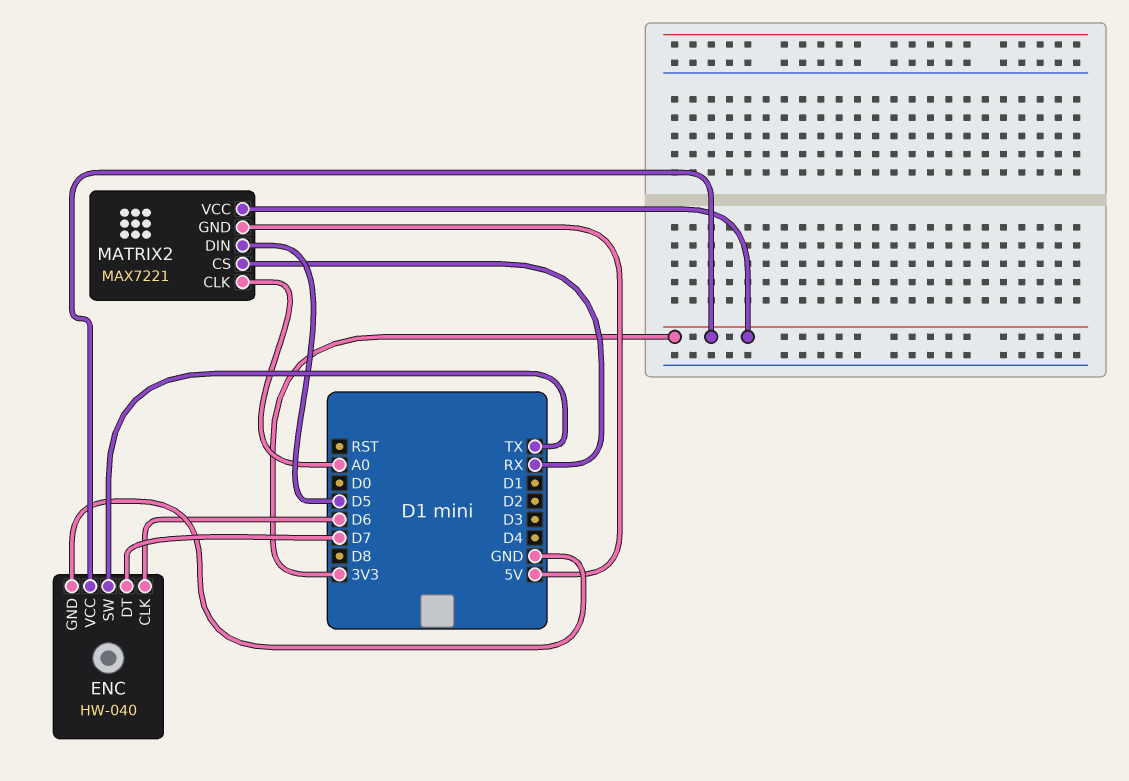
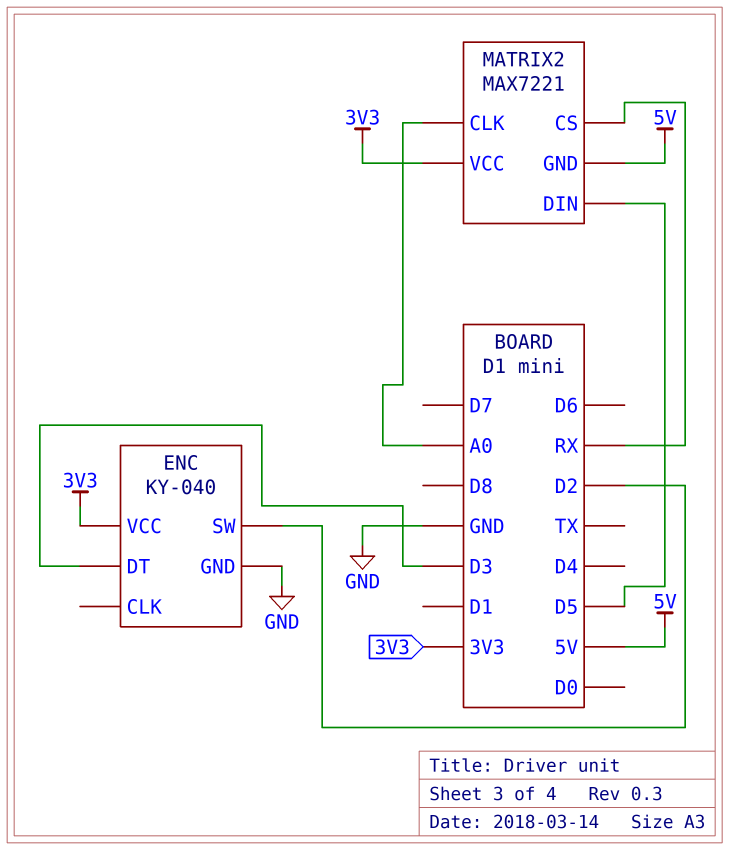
ENC: HW-040 -> KY-040
ENC pin CLK: D6 -> none
ENC pin DT: D7 -> D3
ENC pin SW: TX -> D2

